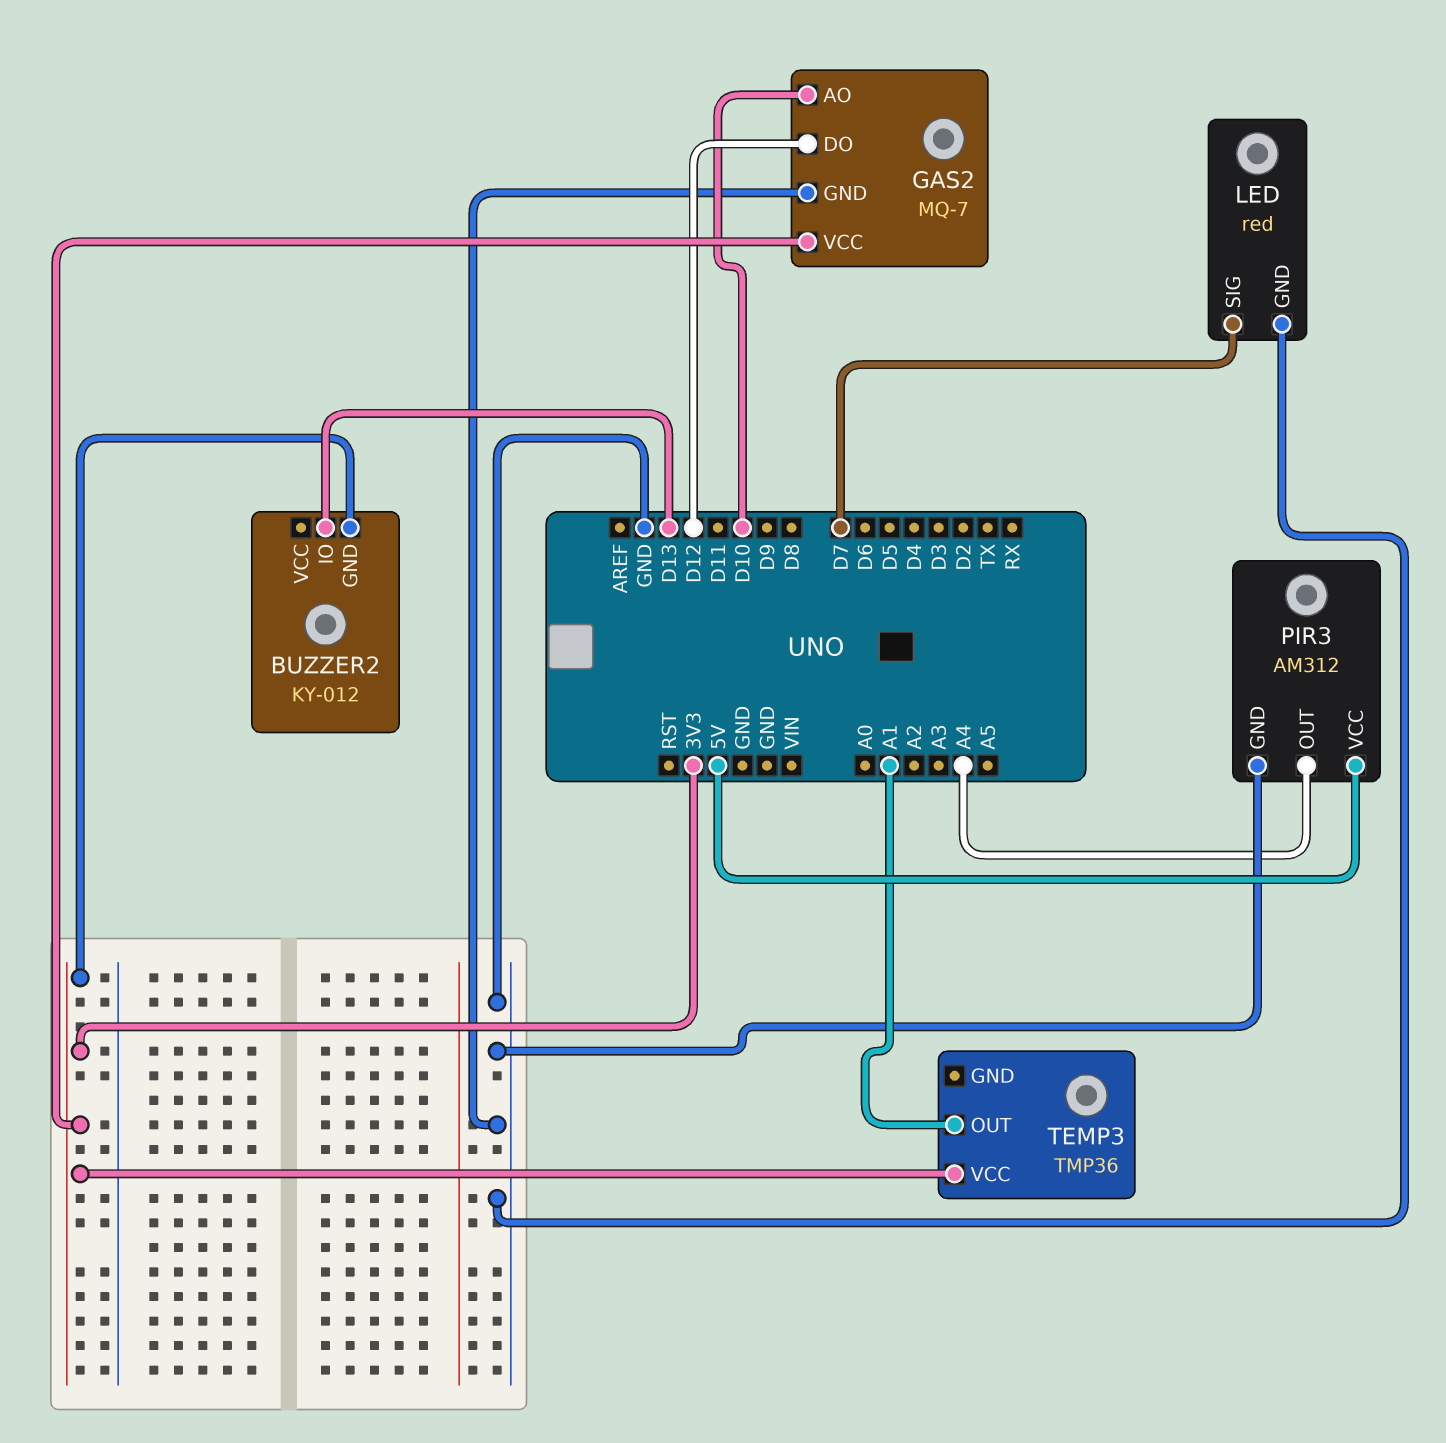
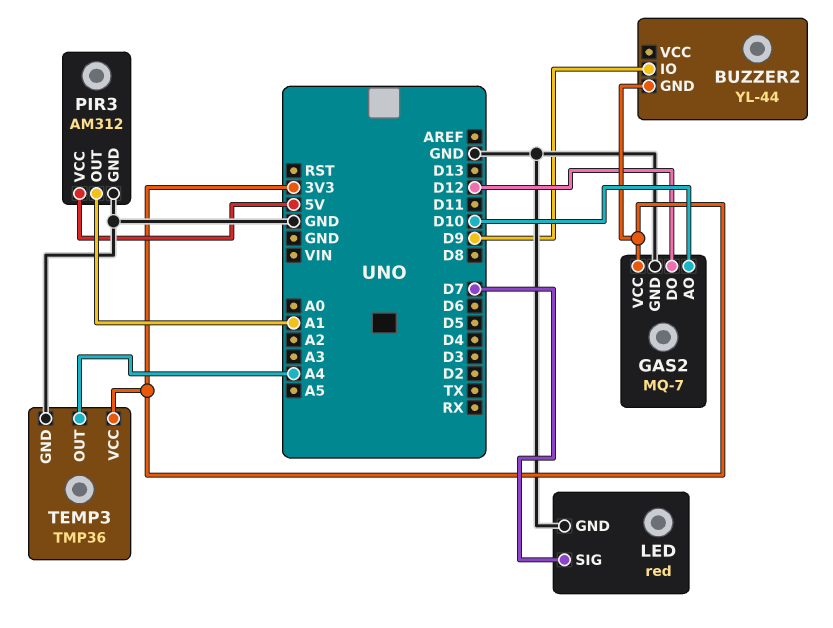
BUZZER2: KY-012 -> YL-44
BUZZER2 pin IO: D13 -> D9
PIR3 pin OUT: A4 -> A1
TEMP3 pin GND: none -> GND
TEMP3 pin OUT: A1 -> A4

